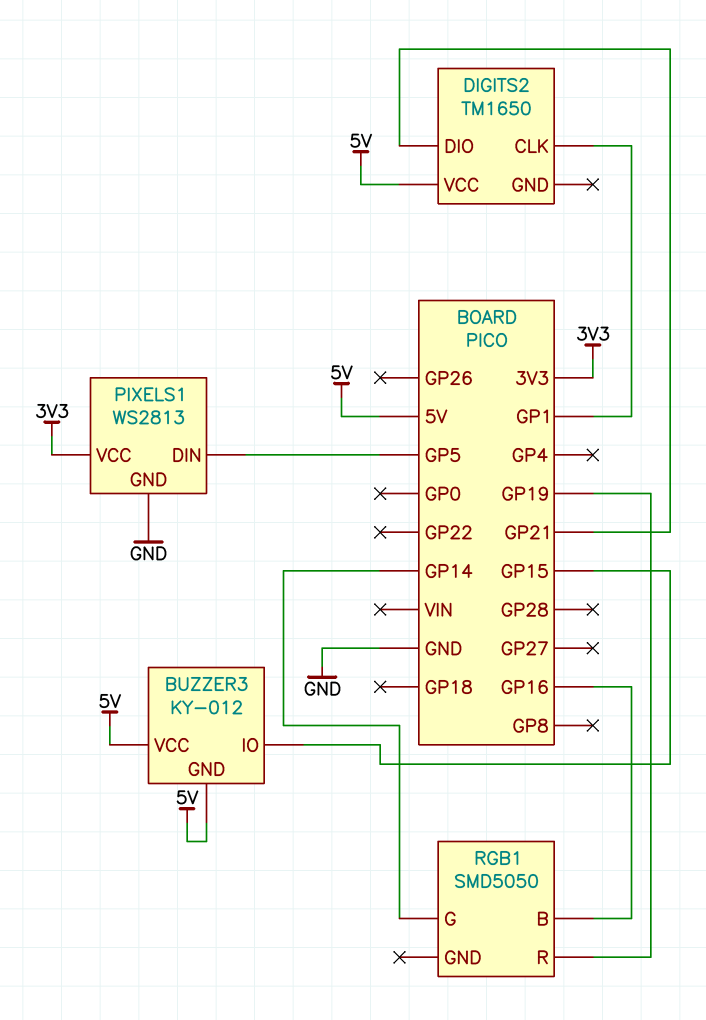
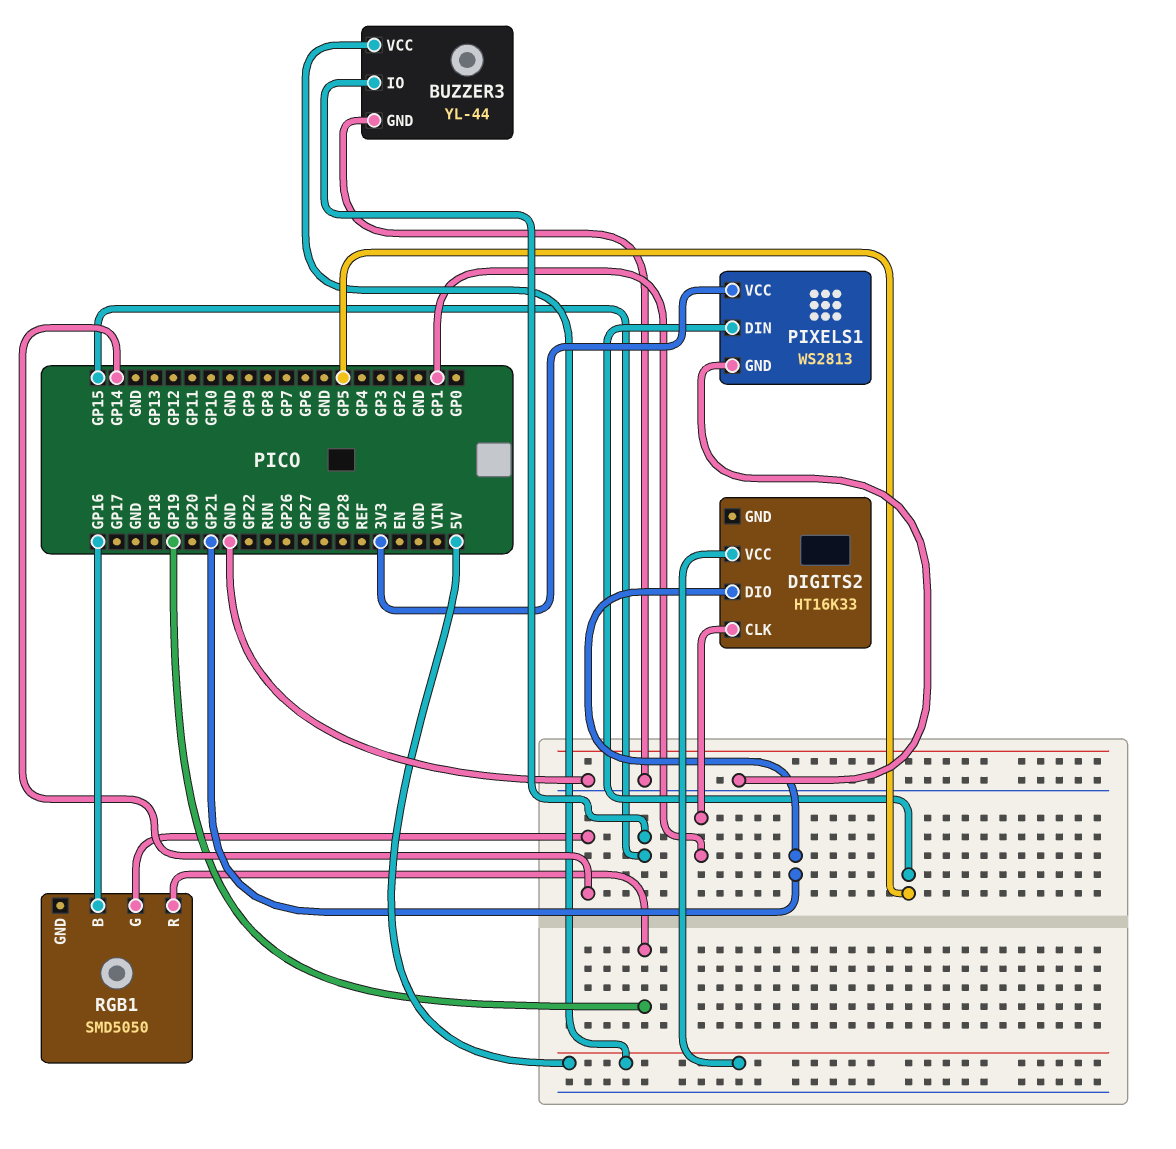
BUZZER3: KY-012 -> YL-44
BUZZER3 pin GND: 5V -> GND
DIGITS2: TM1650 -> HT16K33

